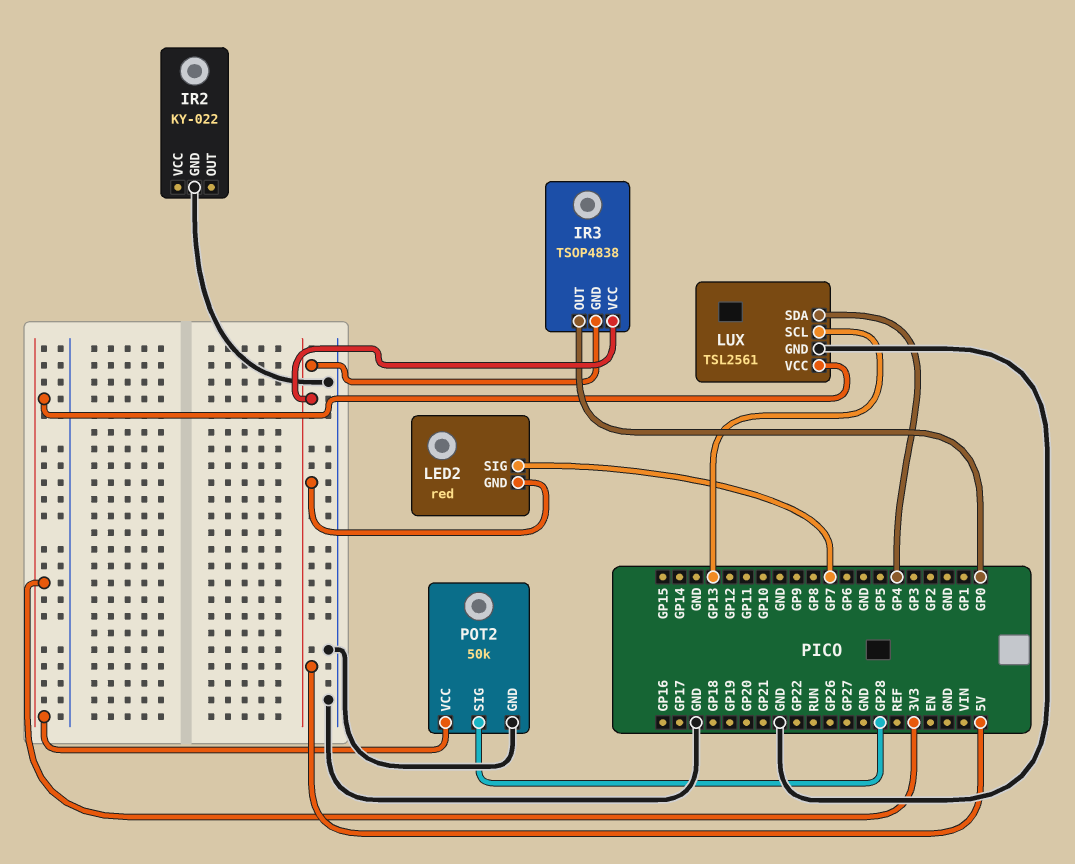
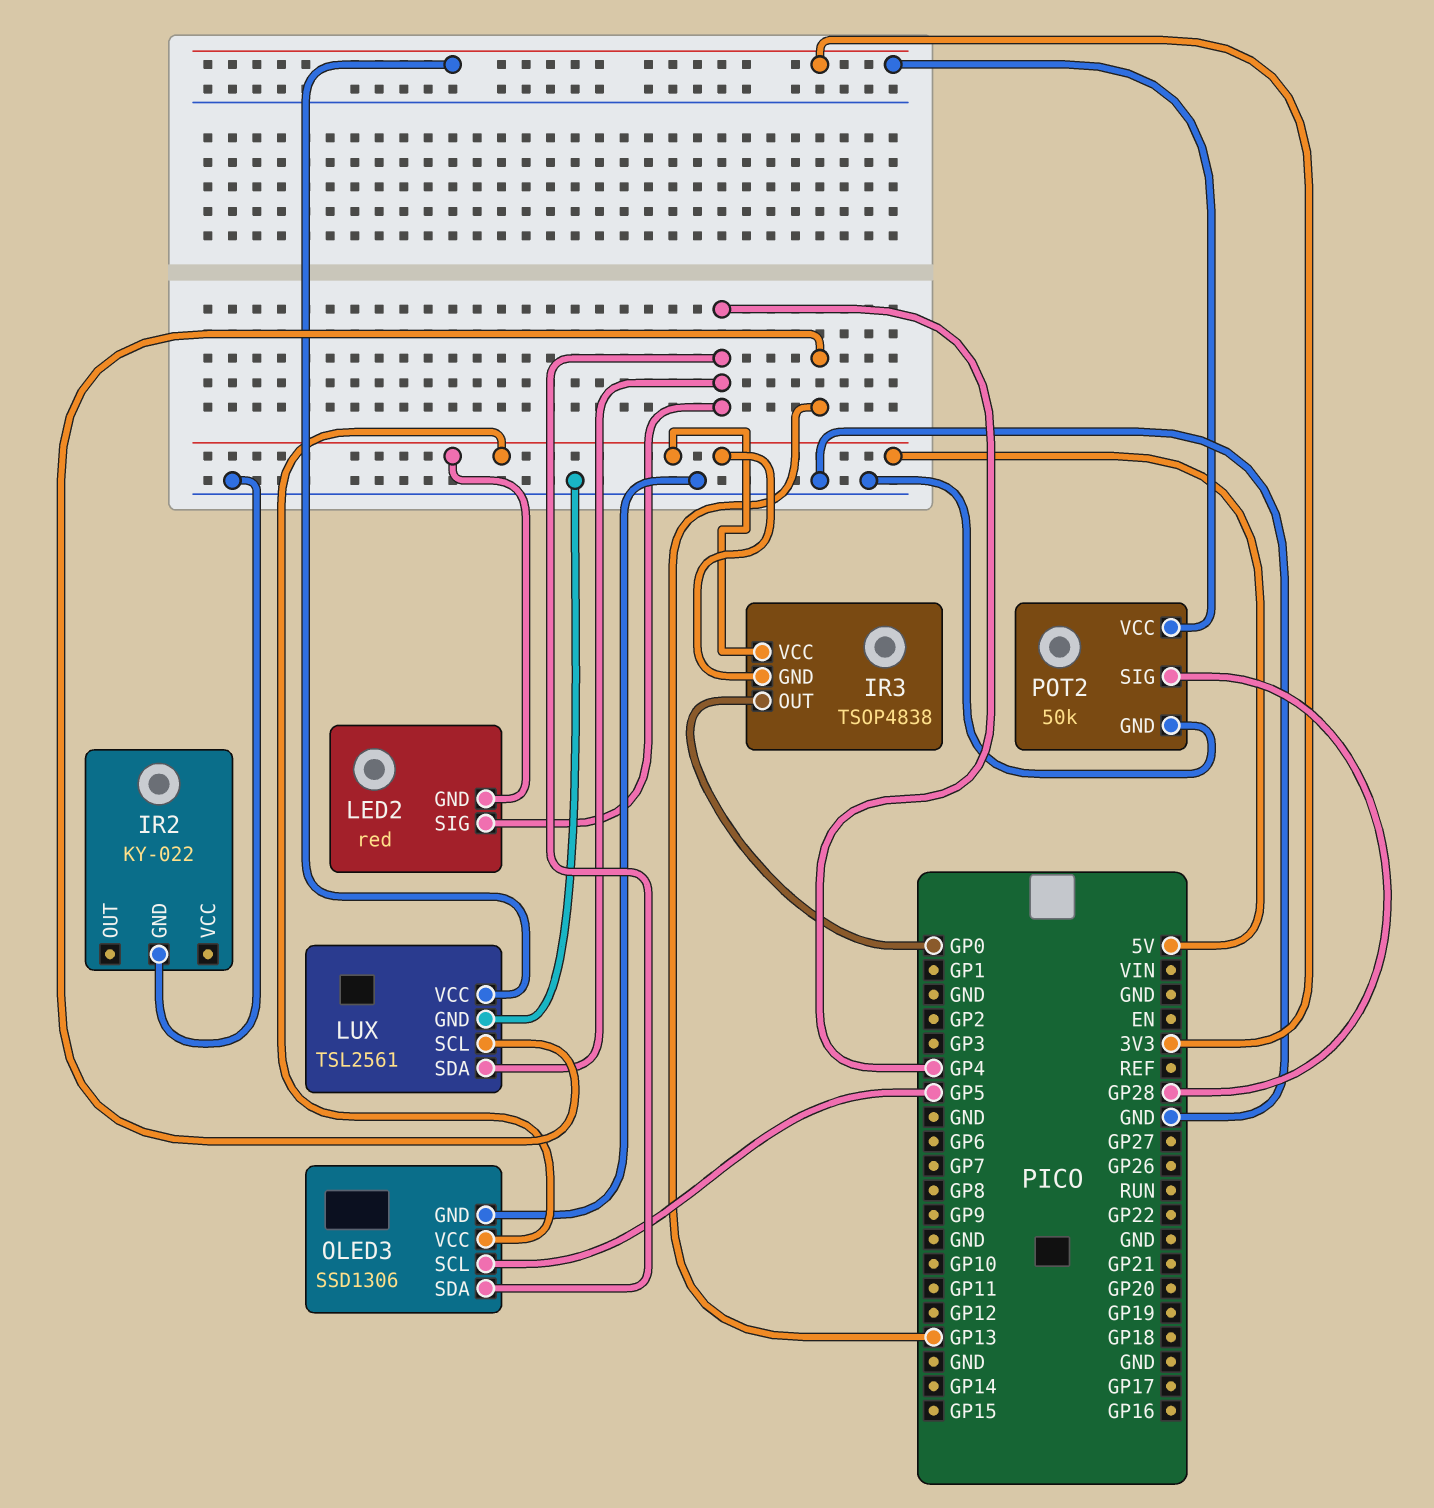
LED2 pin SIG: GP7 -> GP4
OLED3: none -> SSD1306
OLED3 pin GND: none -> GND
OLED3 pin SCL: none -> GP5
OLED3 pin SDA: none -> GP4
OLED3 pin VCC: none -> 5V

